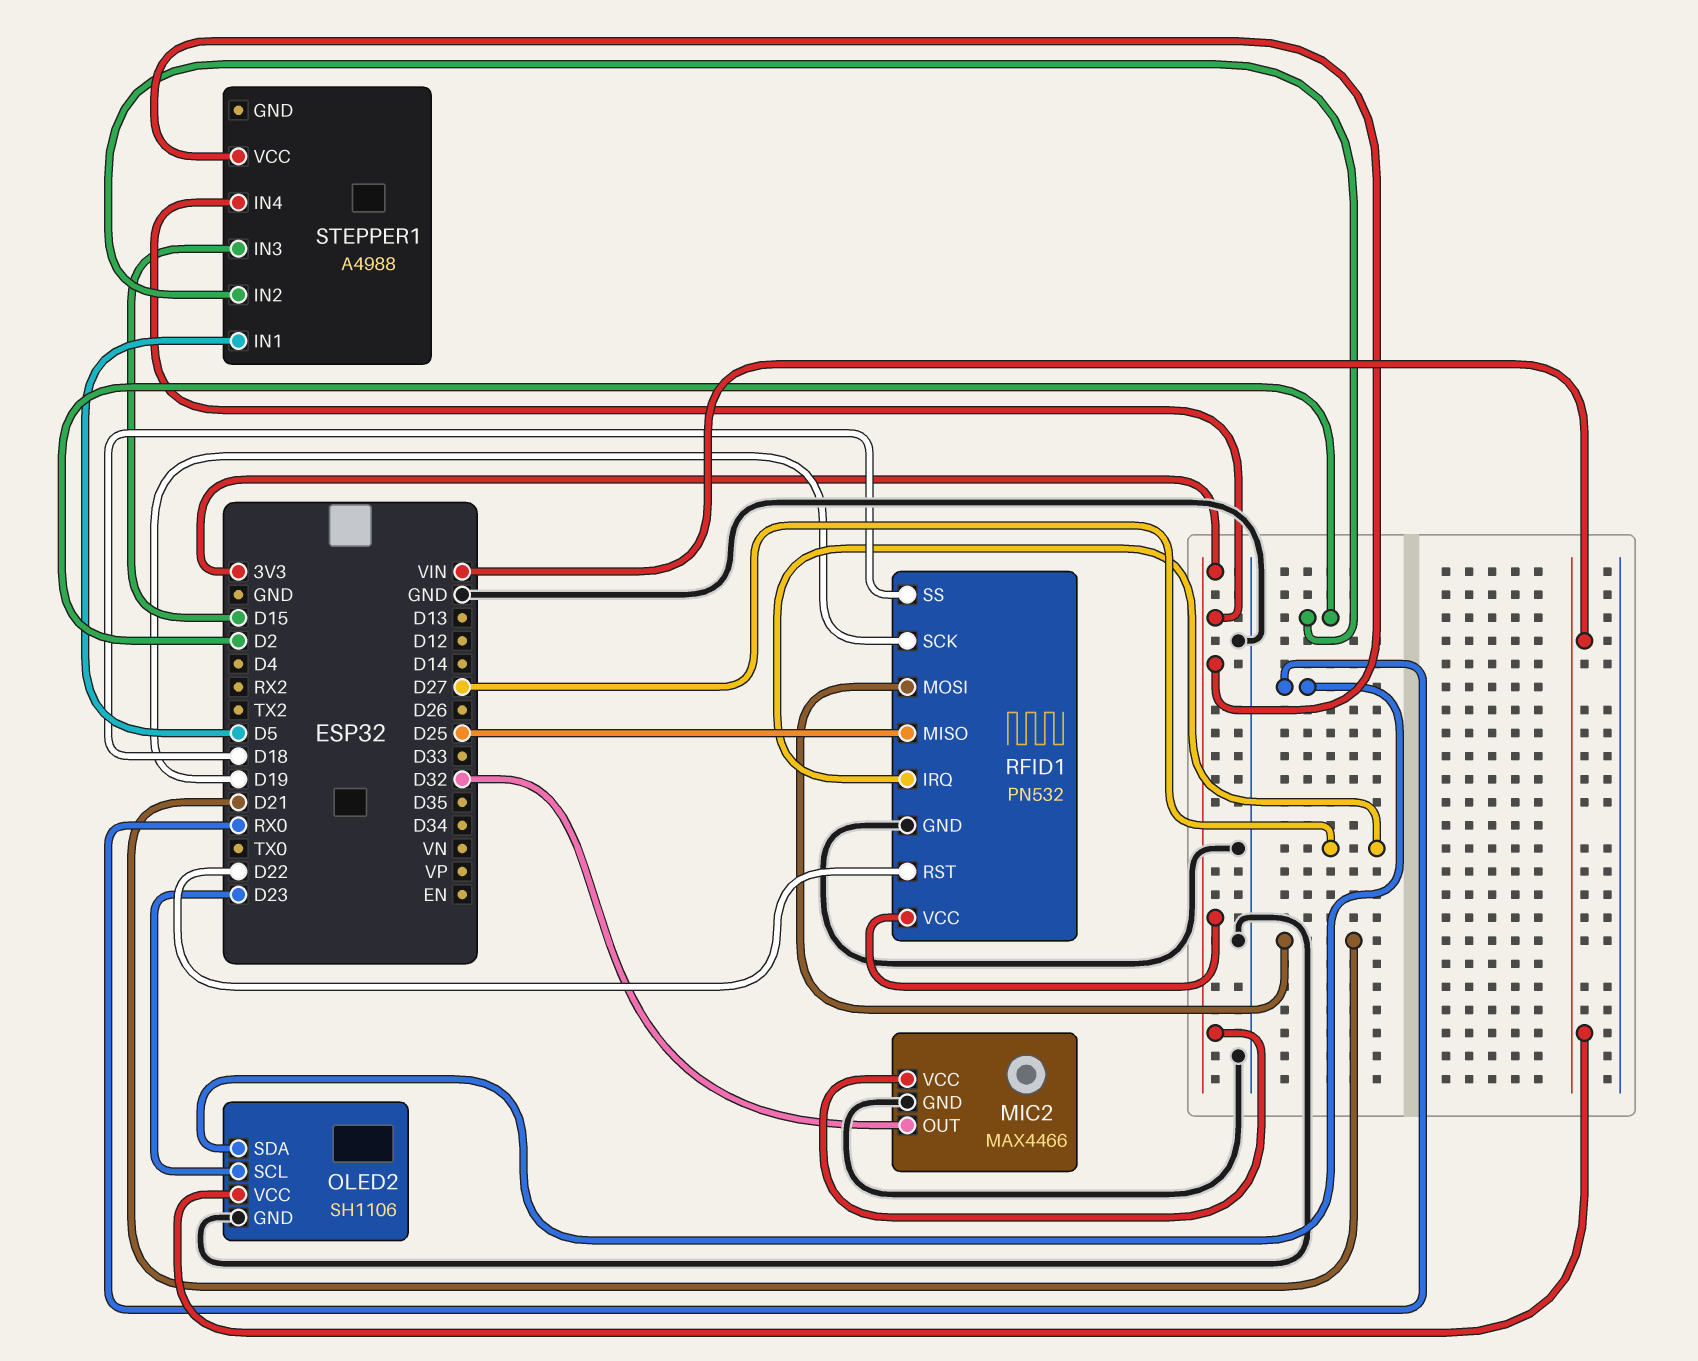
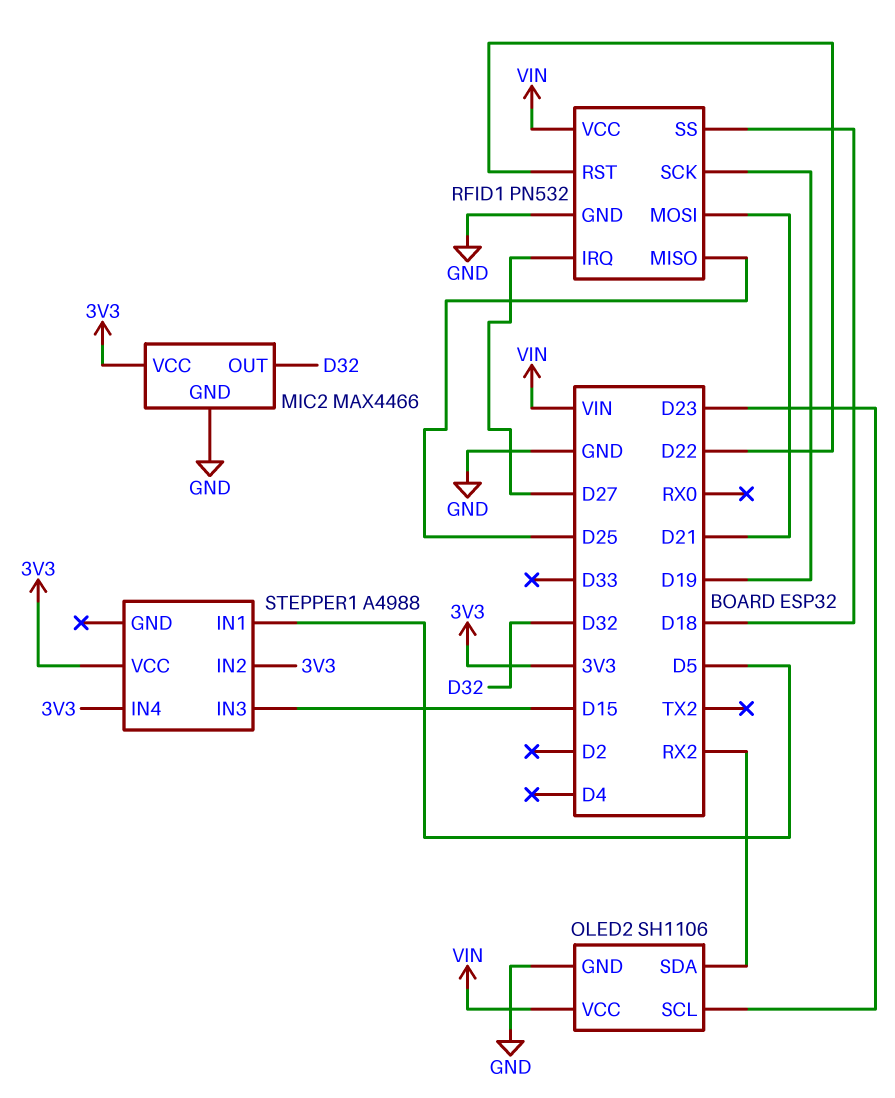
OLED2 pin SDA: RX0 -> RX2
RFID1 pin VCC: 3V3 -> VIN
STEPPER1 pin IN2: D2 -> 3V3

